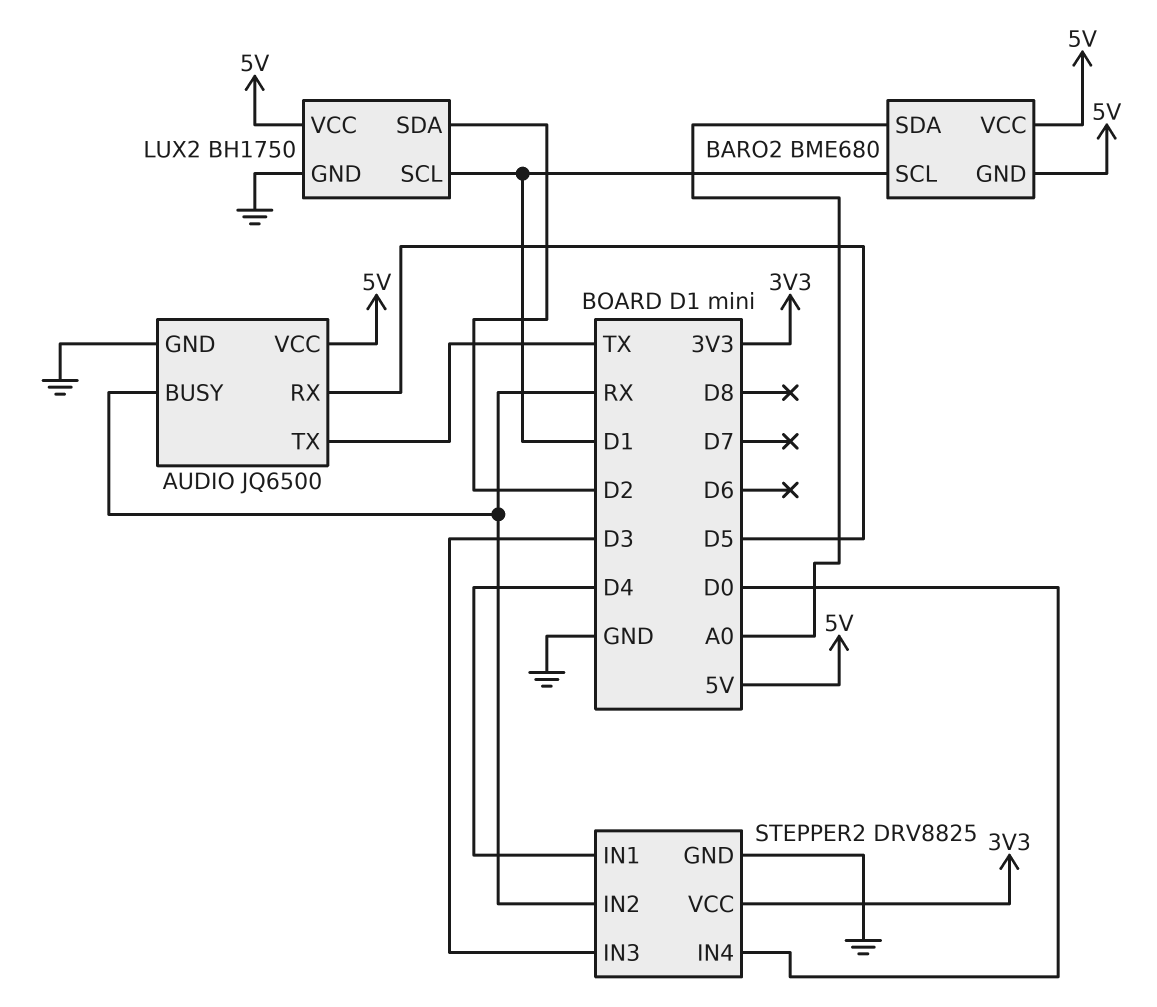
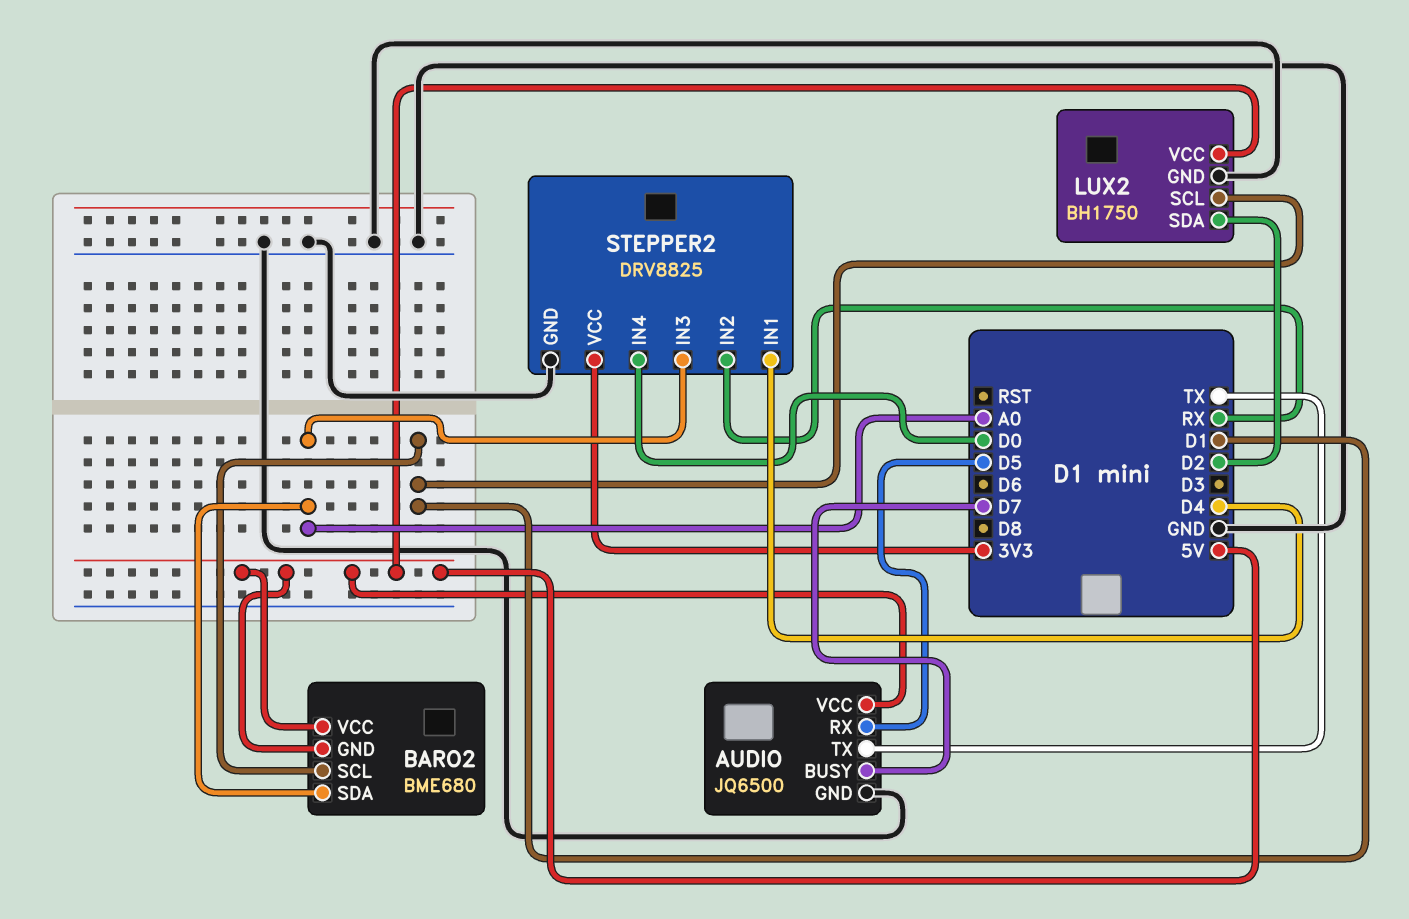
AUDIO pin BUSY: RX -> D7
STEPPER2 pin IN3: D3 -> A0

